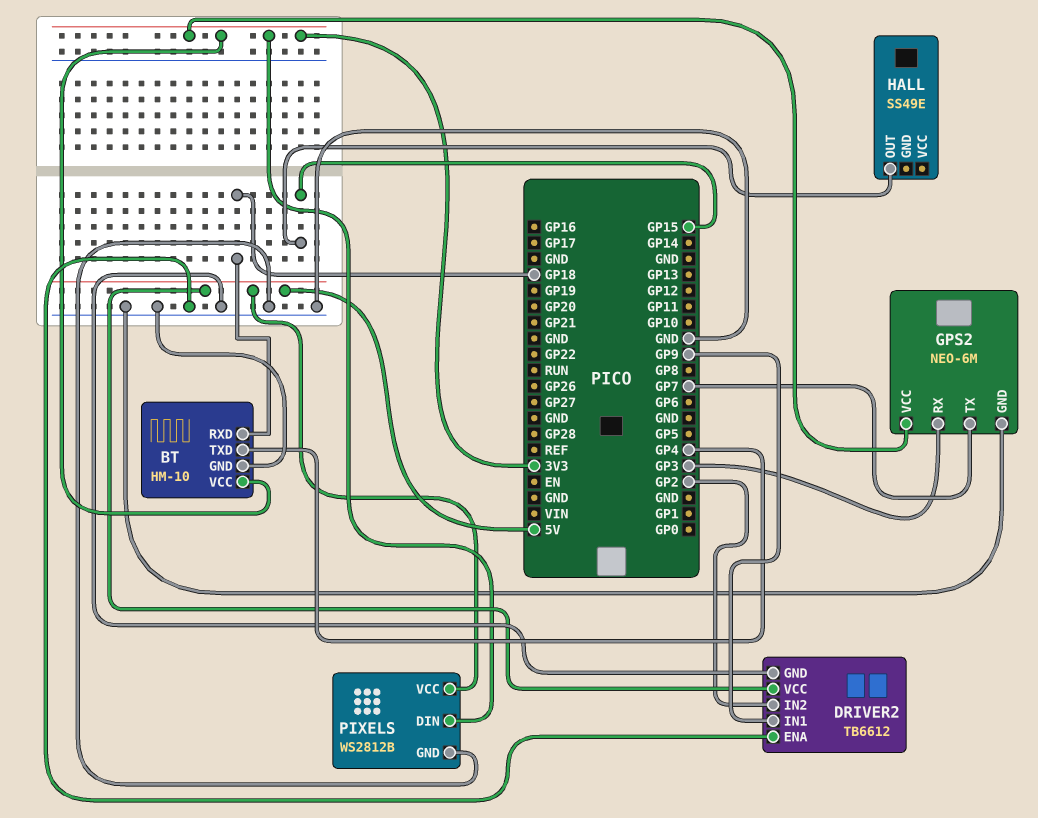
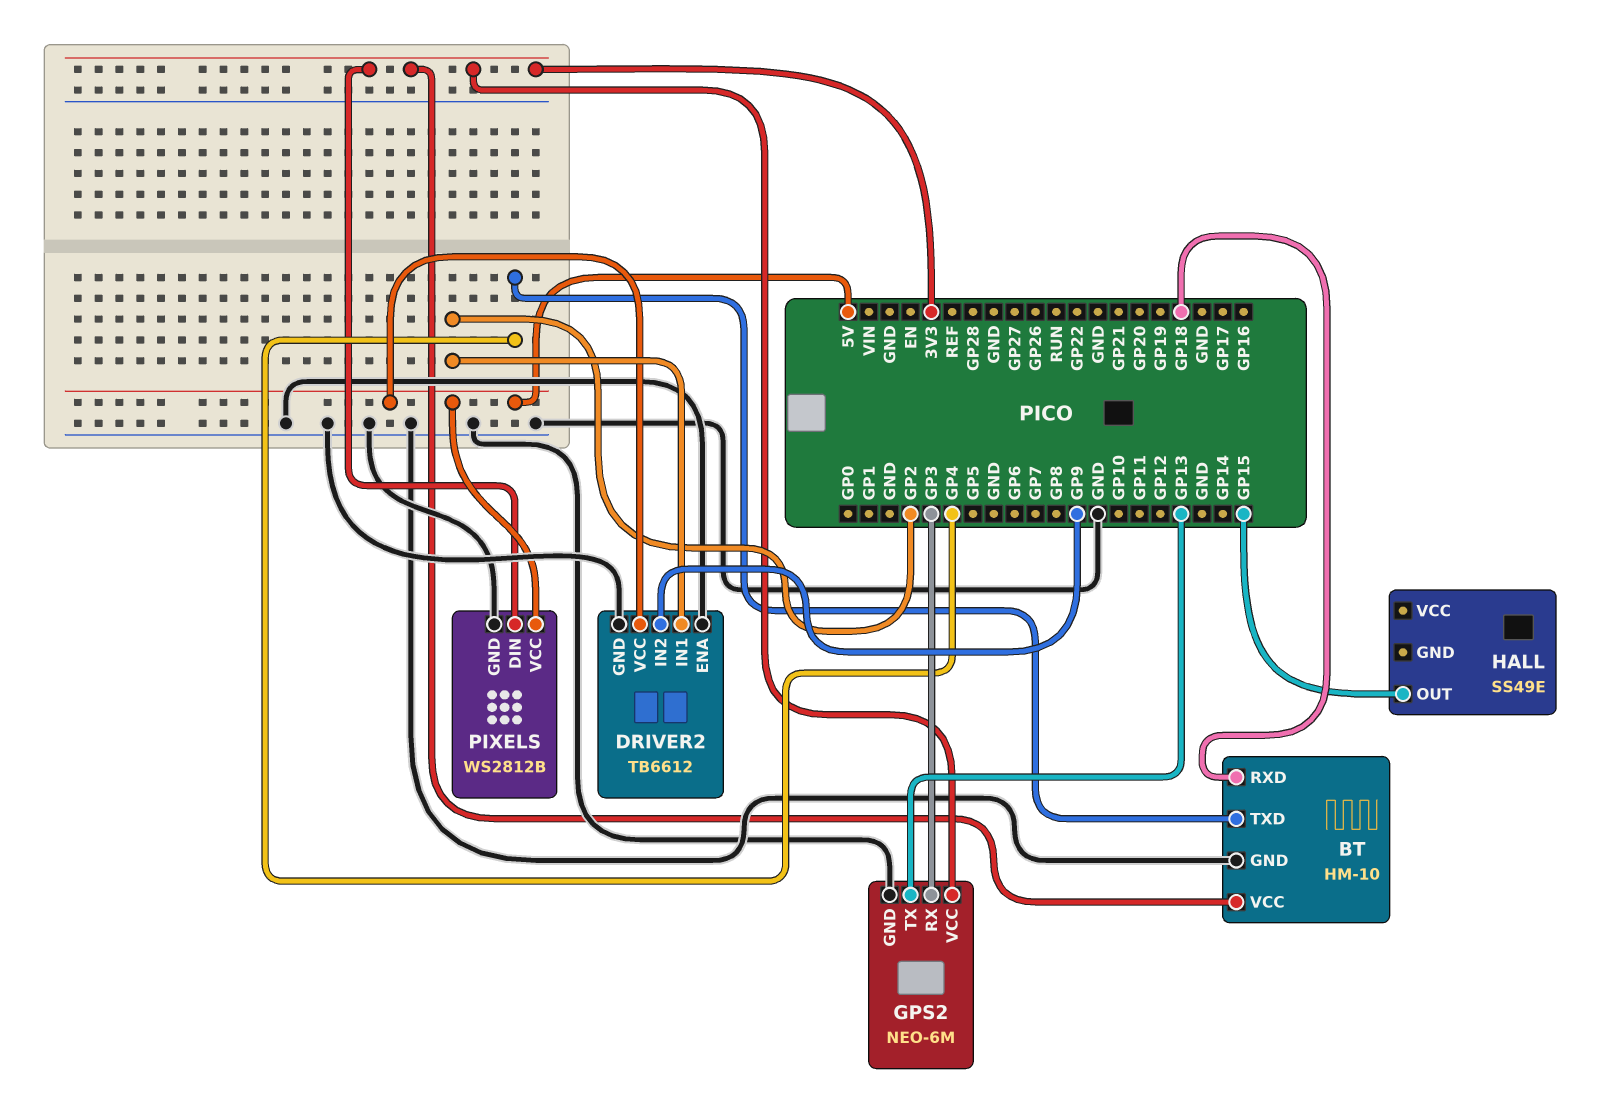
DRIVER2 pin IN1: GP9 -> GP2
DRIVER2 pin IN2: GP2 -> GP9
GPS2 pin TX: GP7 -> GP13

